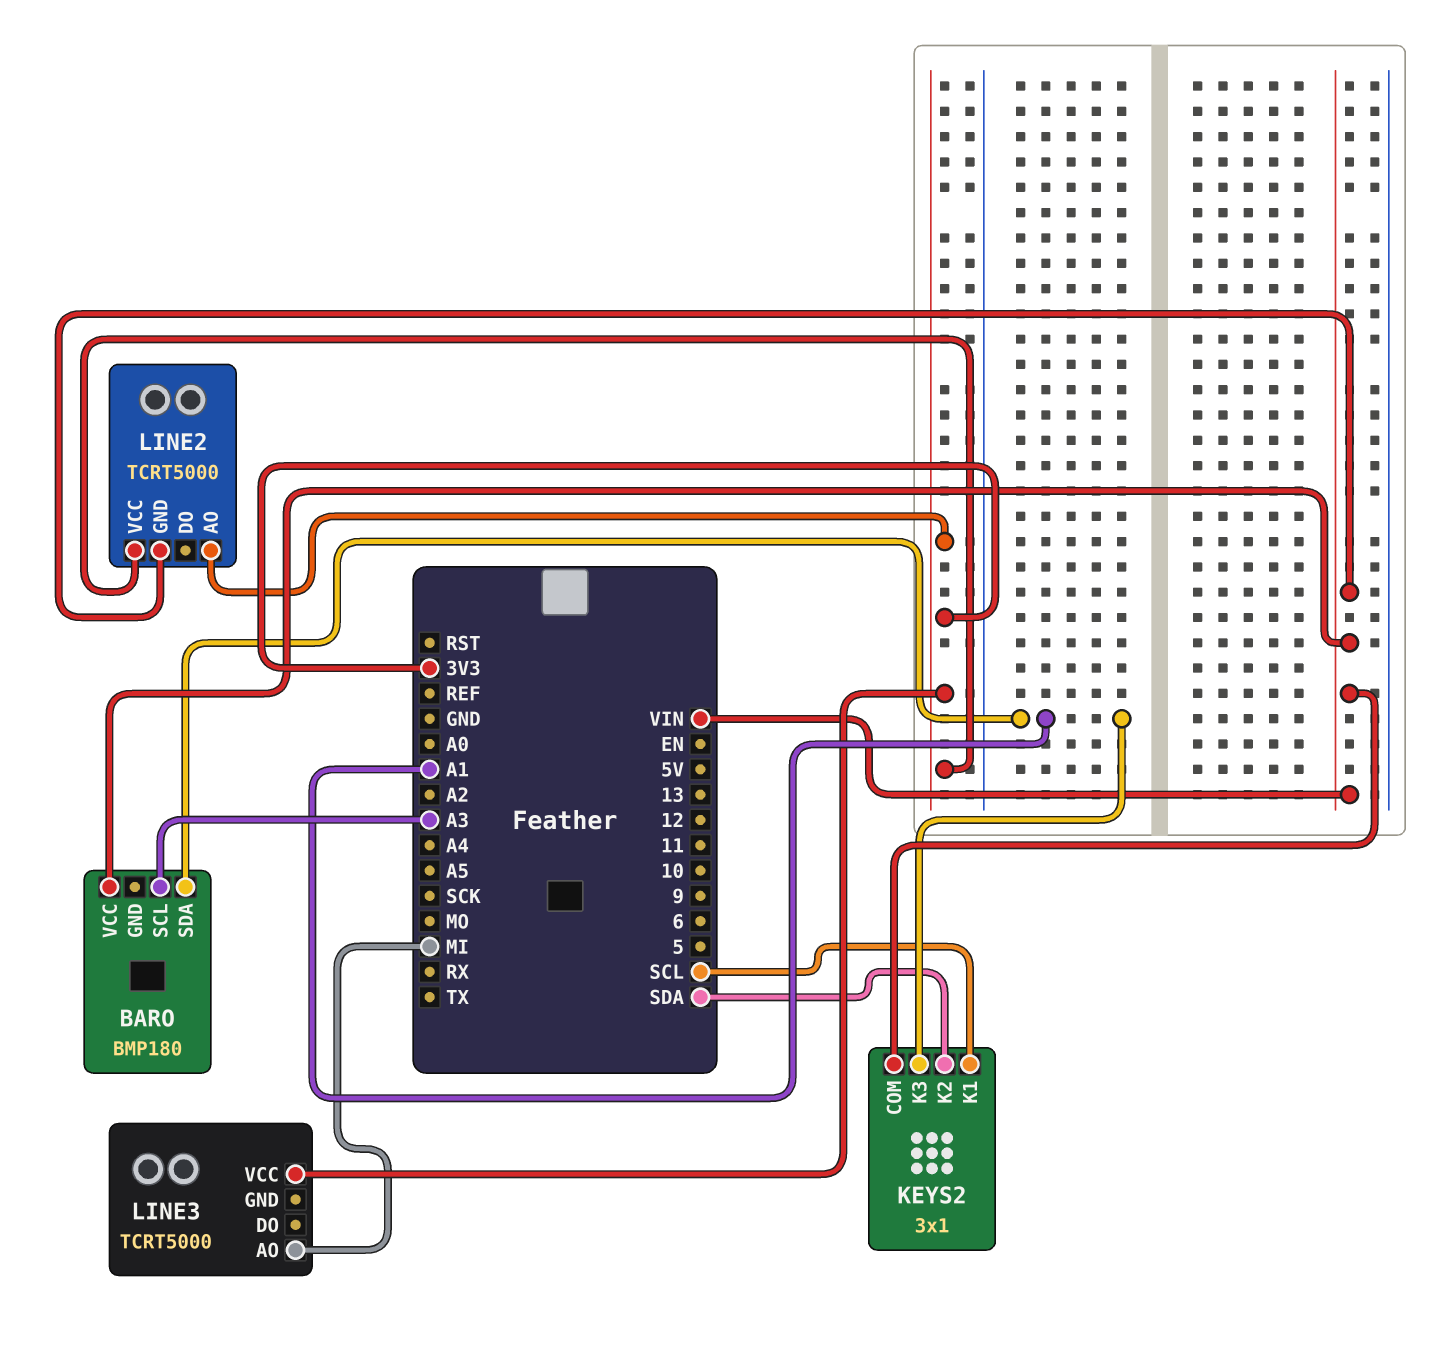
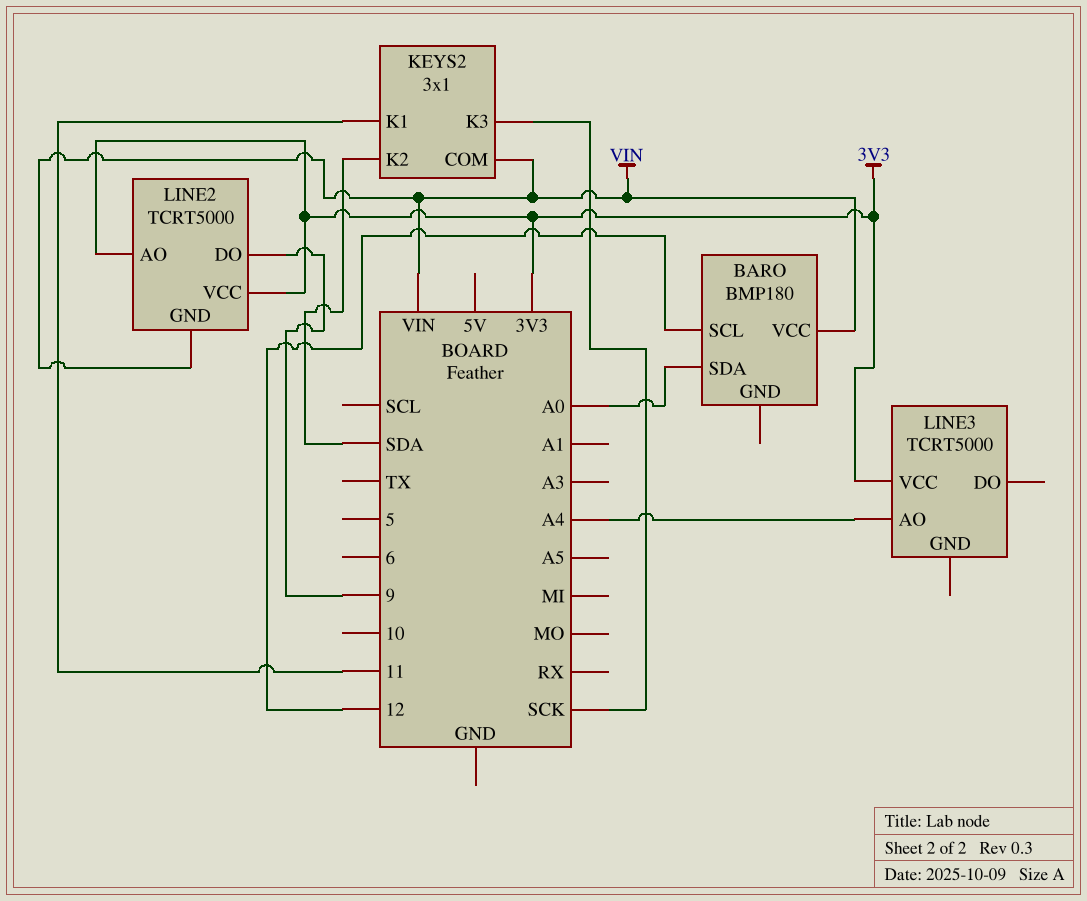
BARO pin SCL: A3 -> 12
BARO pin SDA: A1 -> A0
KEYS2 pin K1: SCL -> 11
KEYS2 pin K3: A1 -> SCK
LINE2 pin DO: none -> 9
LINE3 pin AO: MI -> A4

